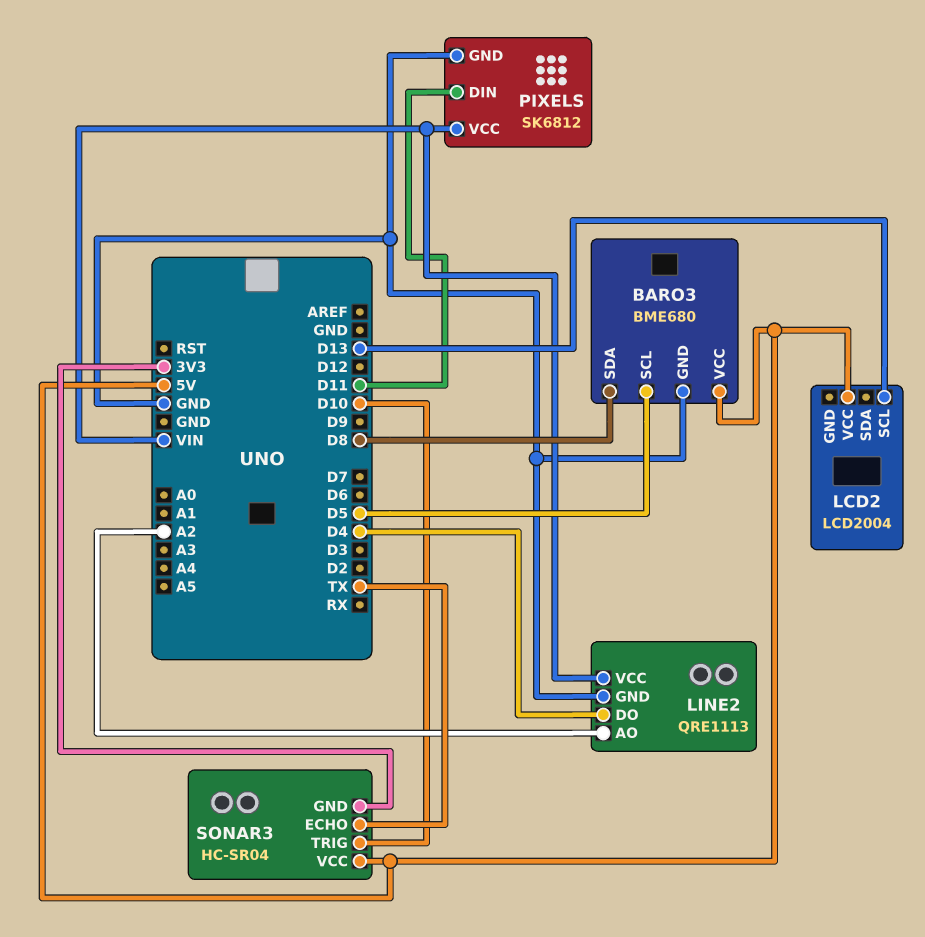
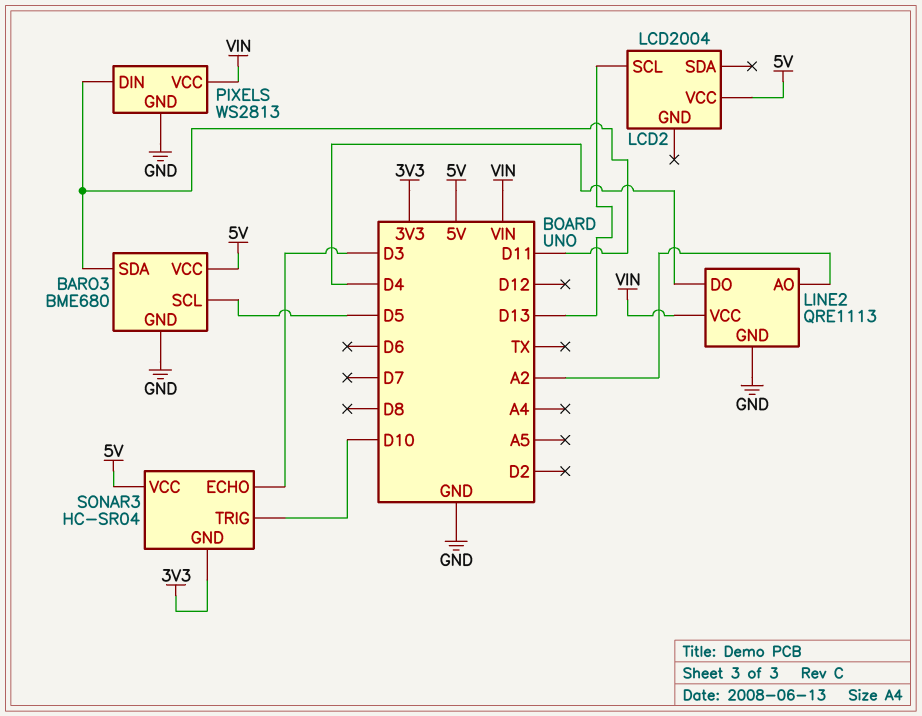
BARO3 pin SDA: D8 -> D11
PIXELS: SK6812 -> WS2813
SONAR3 pin ECHO: TX -> D3

